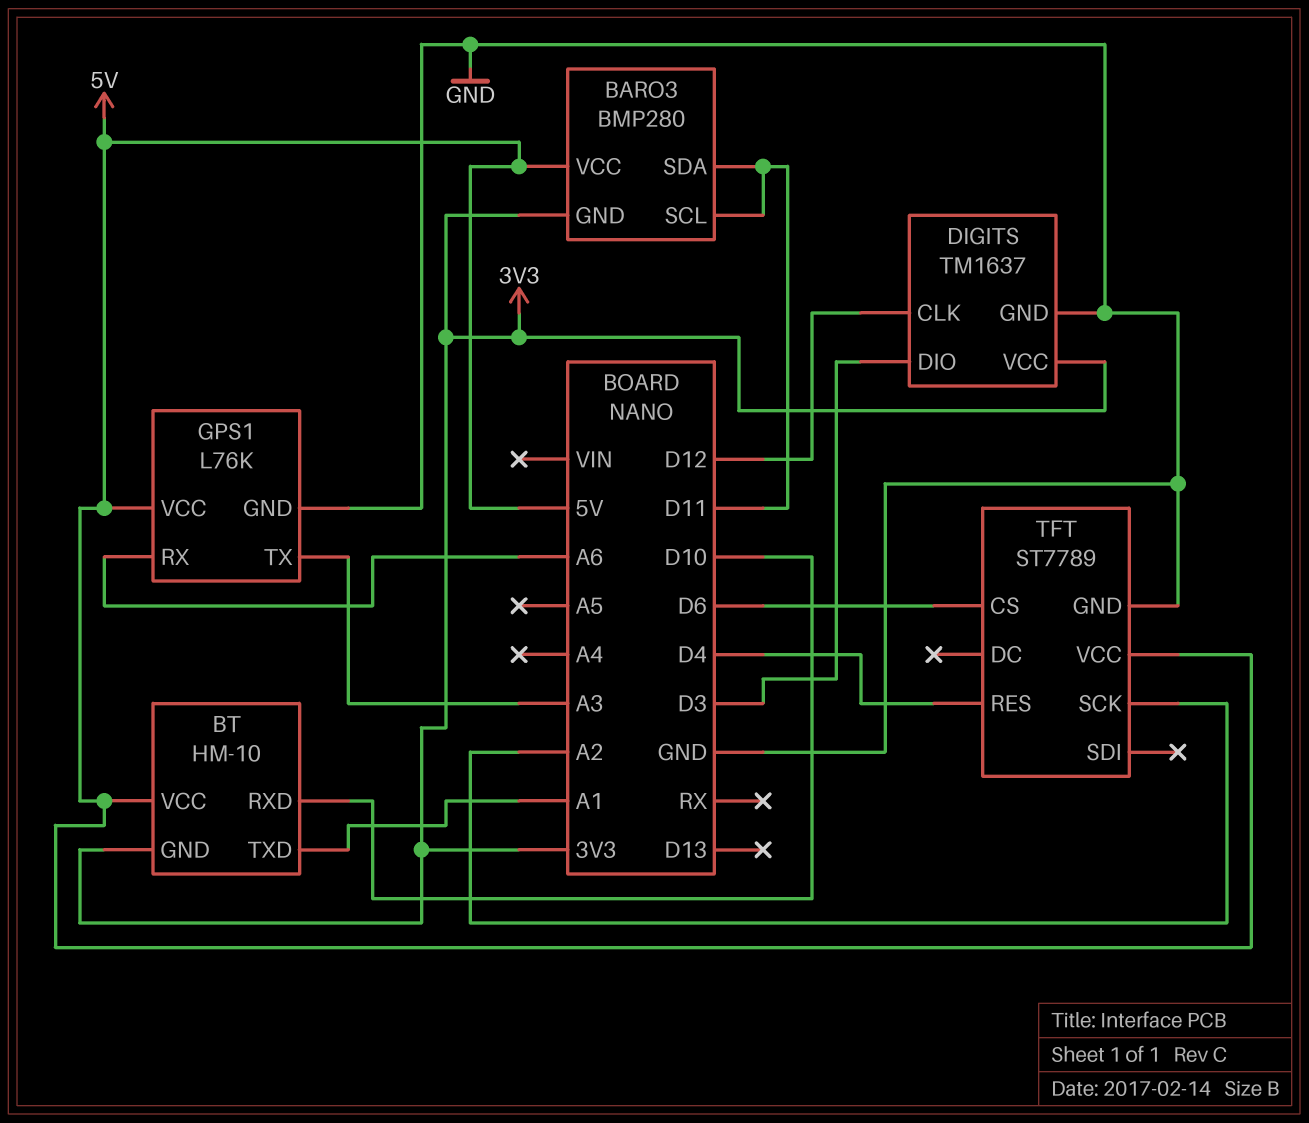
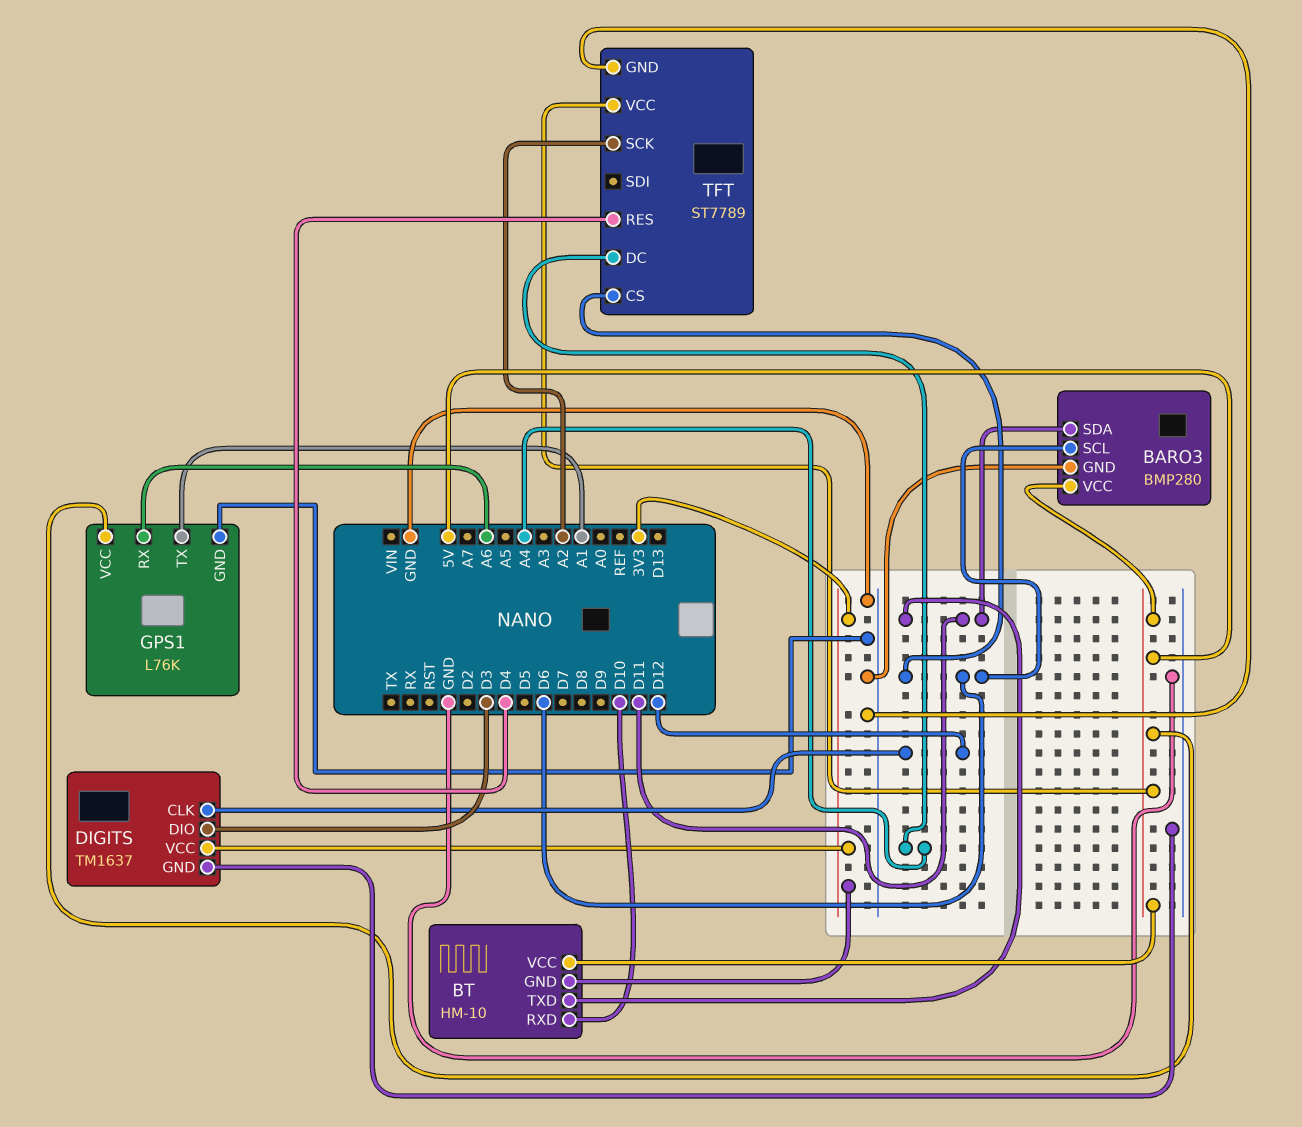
BARO3 pin GND: 3V3 -> GND
BARO3 pin SCL: D11 -> D6
BT pin TXD: A1 -> D11
GPS1 pin TX: A3 -> A1
TFT pin DC: none -> A4

